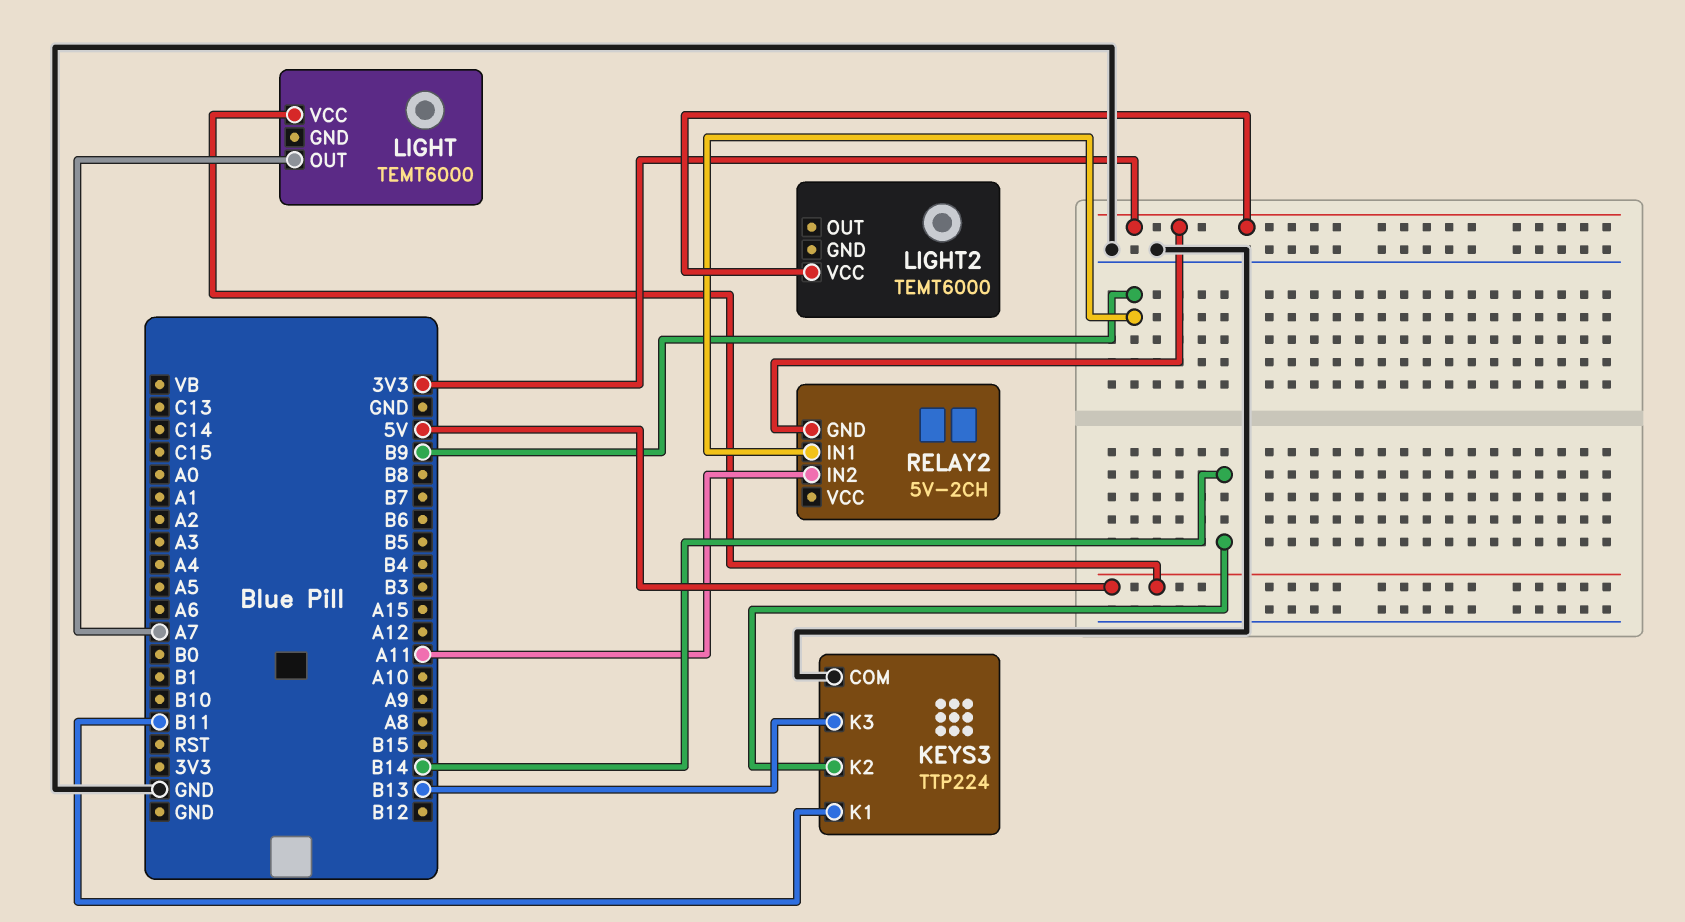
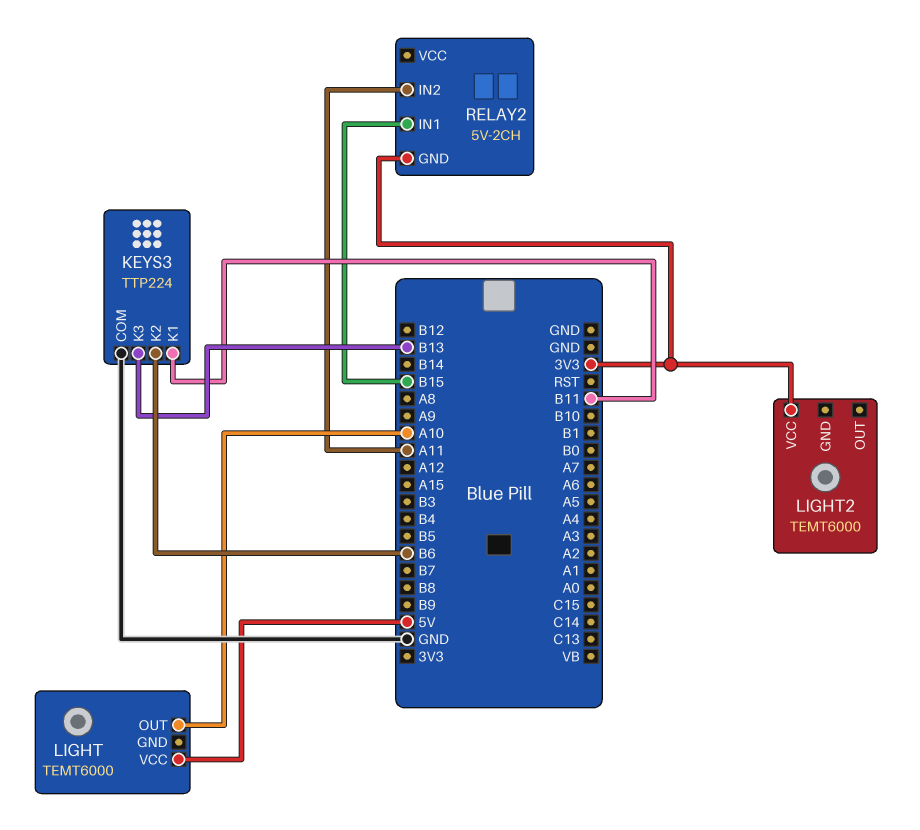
KEYS3 pin K2: B14 -> B6
LIGHT pin OUT: A7 -> A10
RELAY2 pin IN1: B9 -> B15

